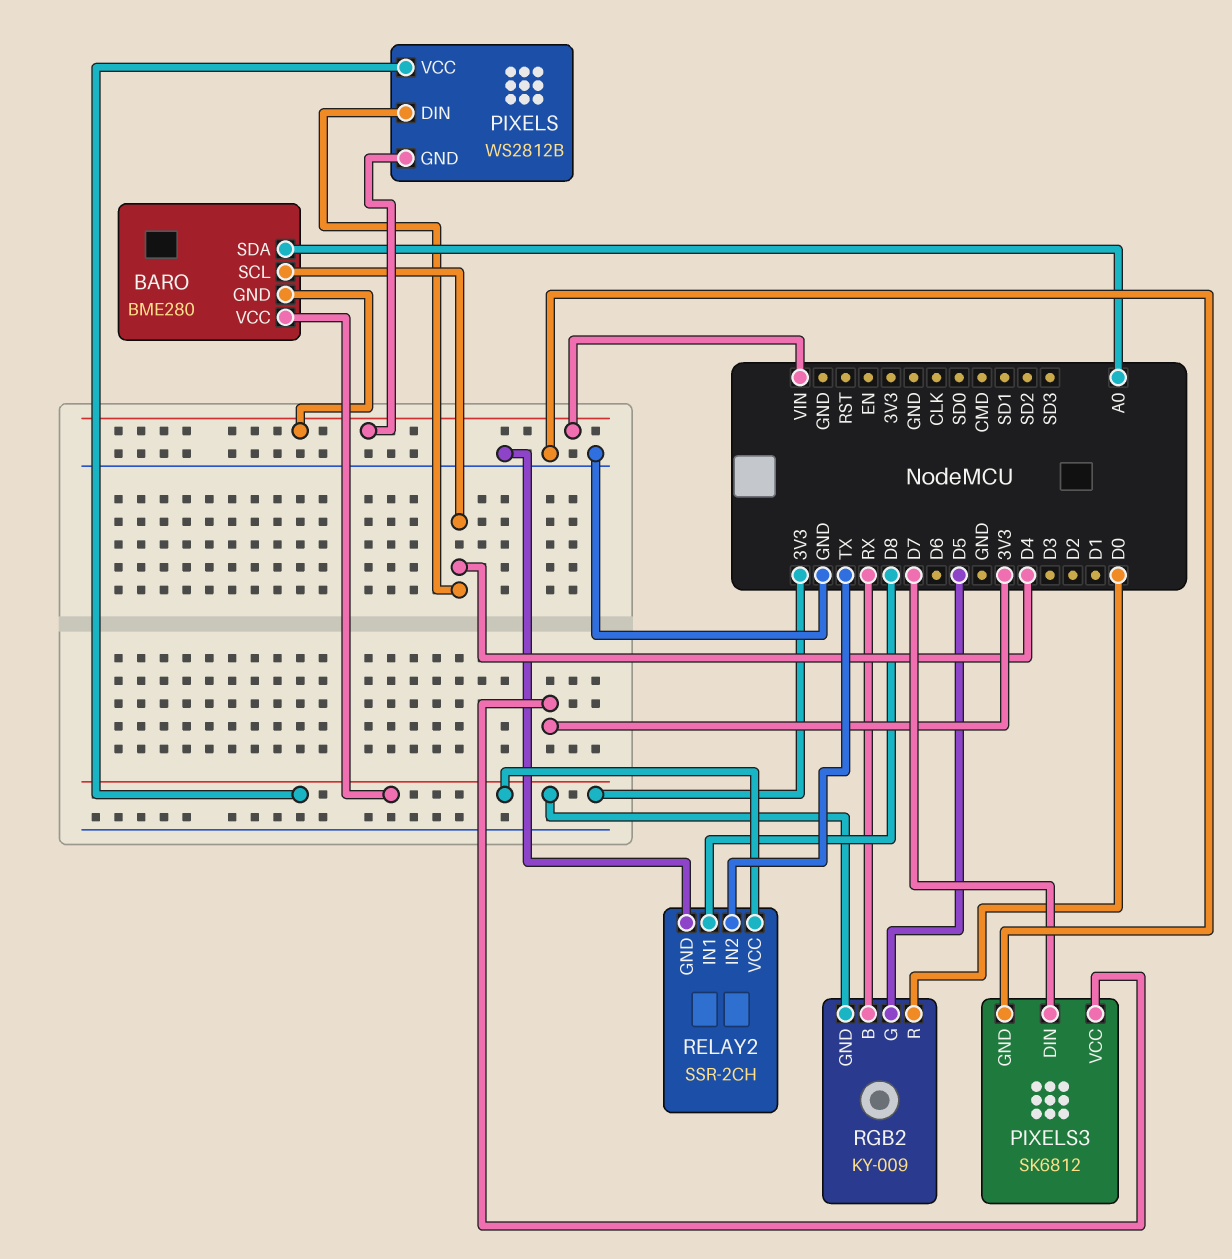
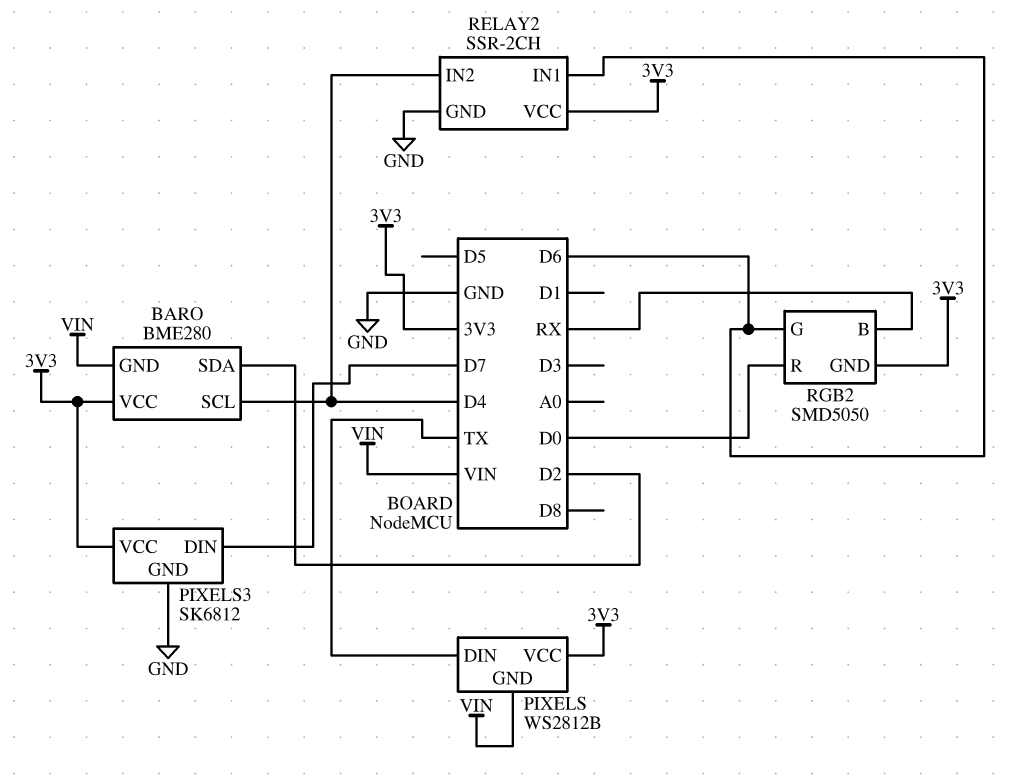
BARO pin SDA: A0 -> D2
PIXELS pin DIN: D4 -> TX
RELAY2 pin IN1: D8 -> D6
RELAY2 pin IN2: TX -> D4
RGB2: KY-009 -> SMD5050
RGB2 pin G: D5 -> D6

